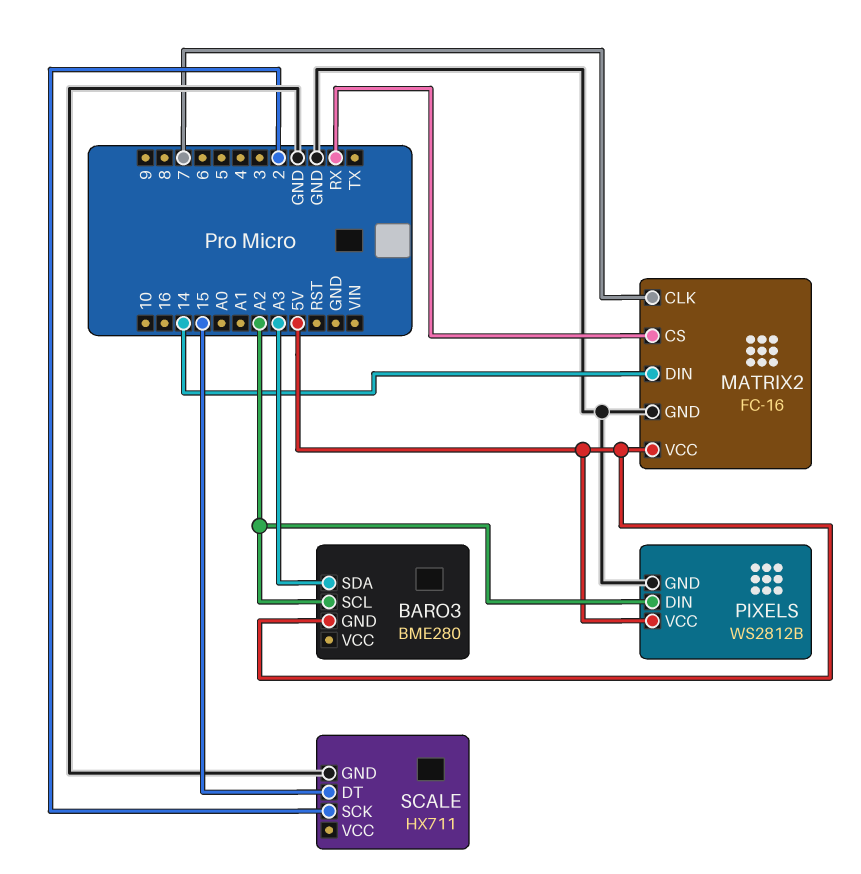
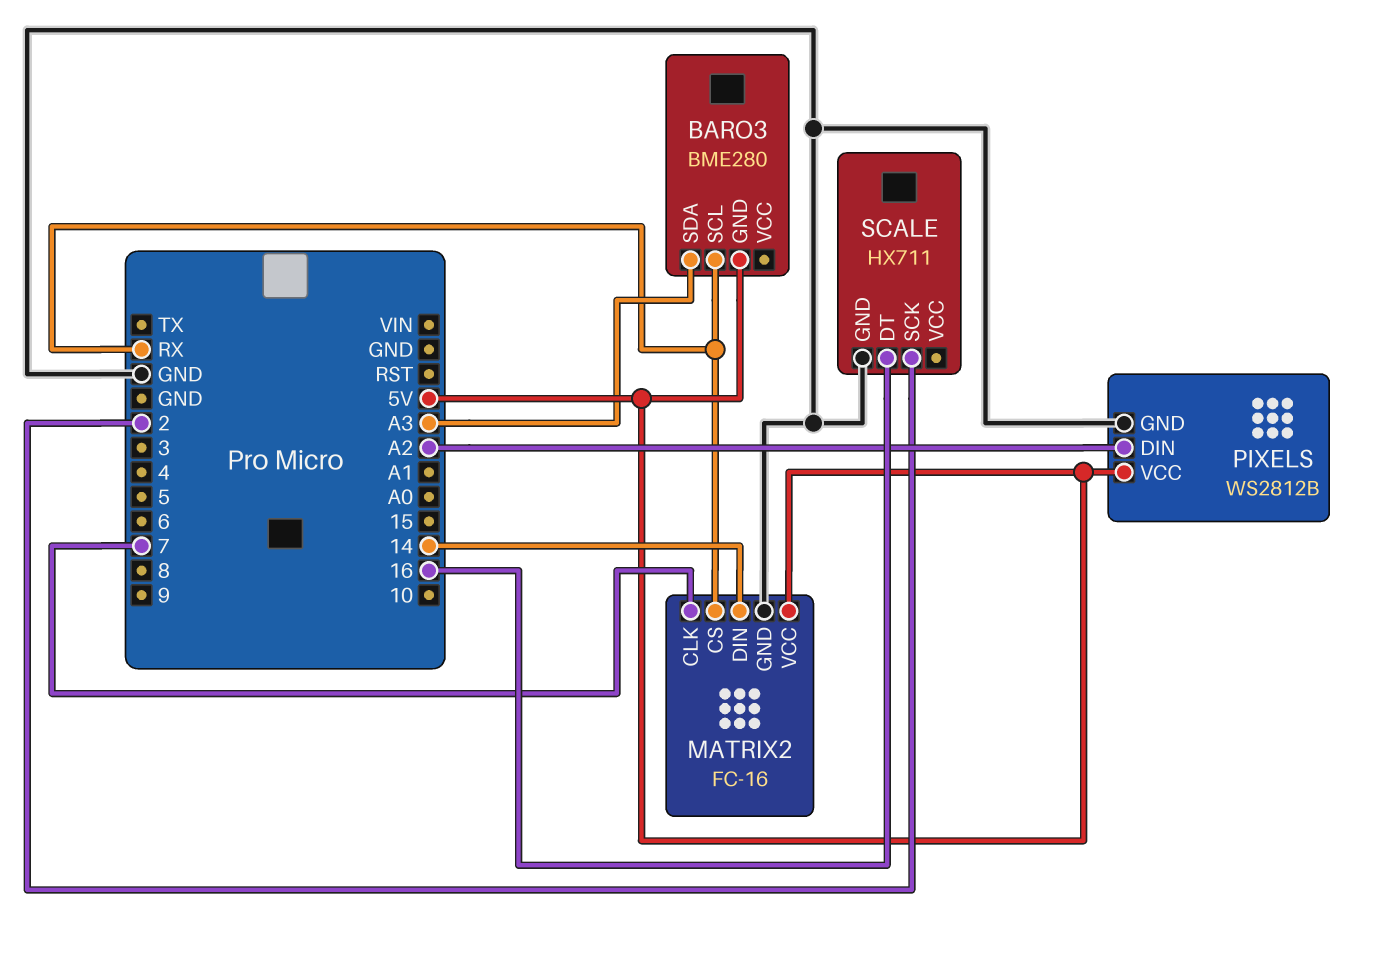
BARO3 pin SCL: A2 -> RX
SCALE pin DT: 15 -> 16

